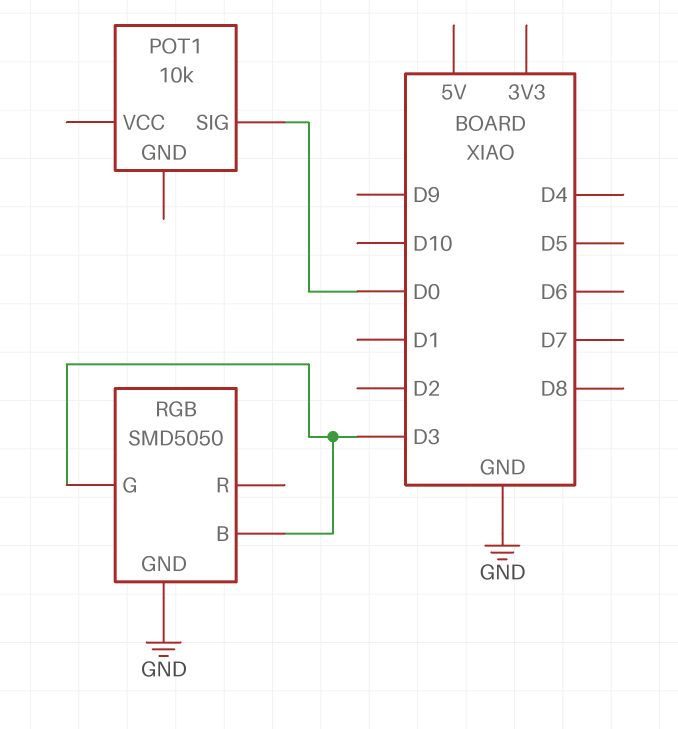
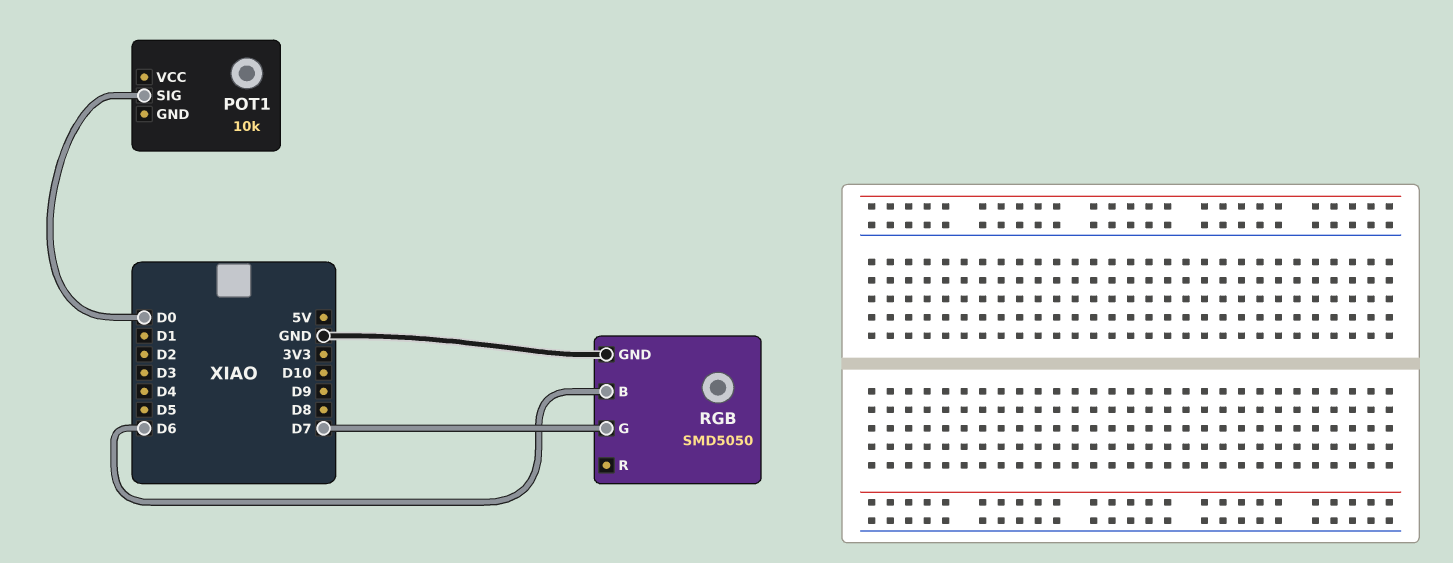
RGB pin B: D3 -> D6
RGB pin G: D3 -> D7

